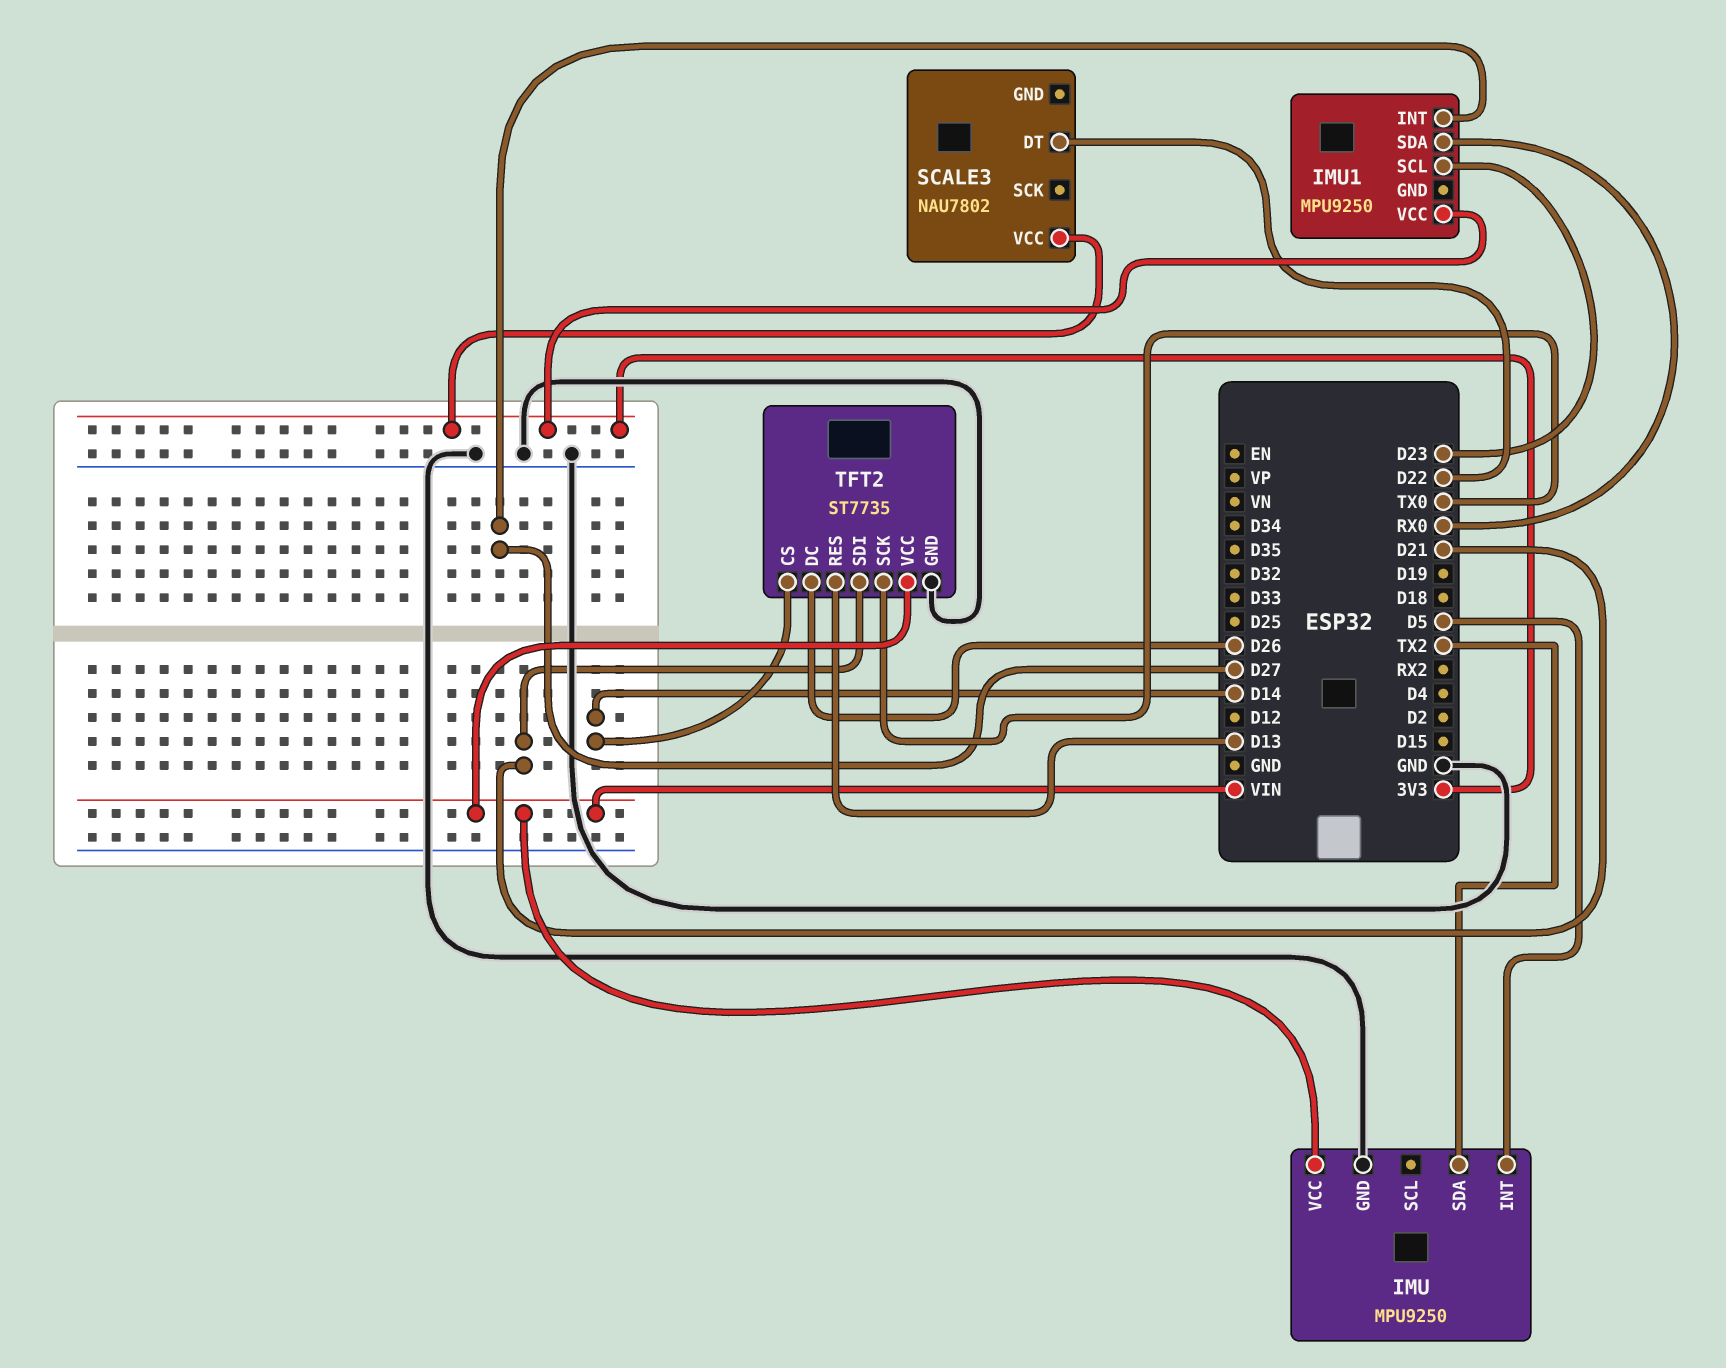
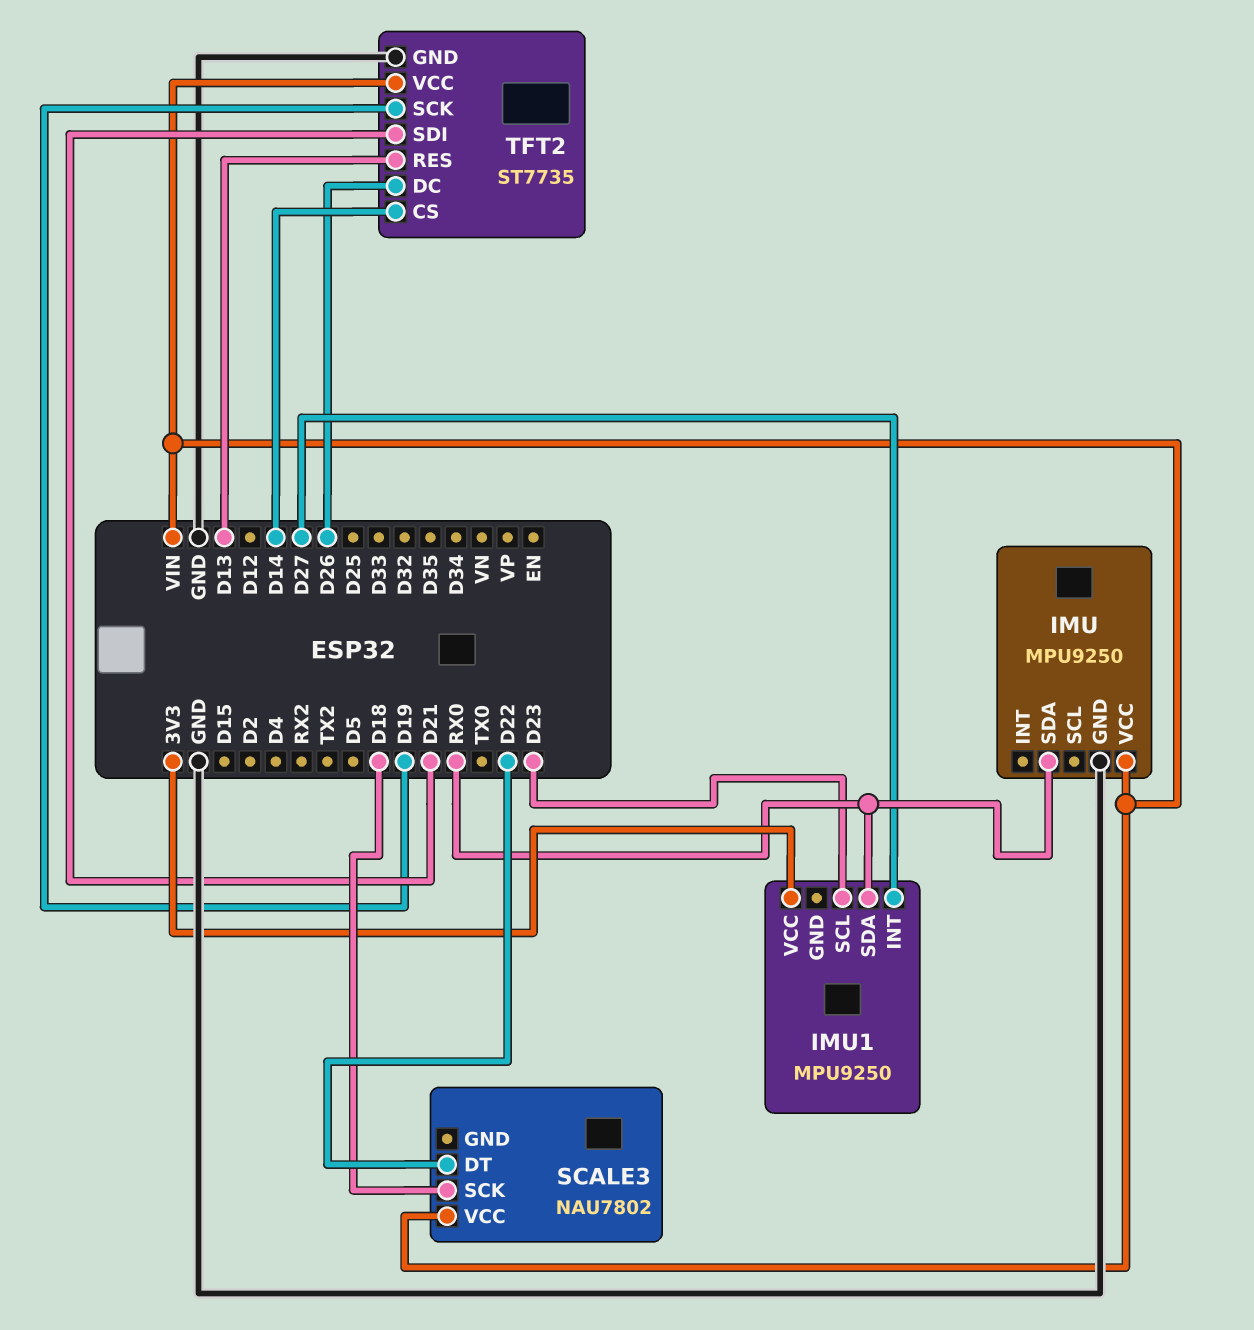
IMU pin INT: D5 -> none
IMU pin SDA: TX2 -> RX0
SCALE3 pin SCK: none -> D18
SCALE3 pin VCC: 3V3 -> VIN
TFT2 pin SCK: TX0 -> D19

